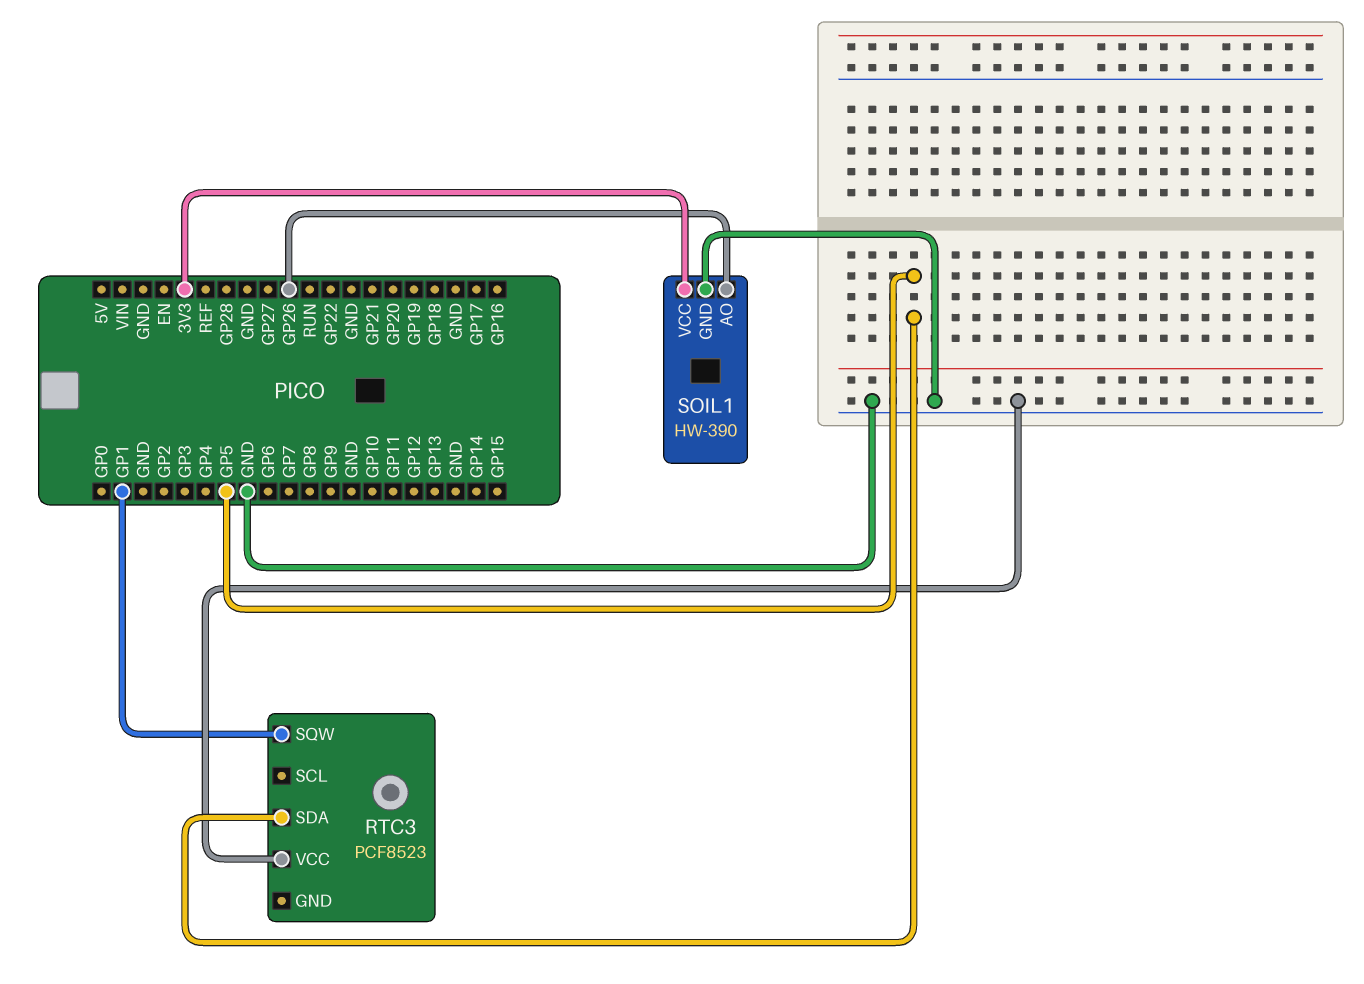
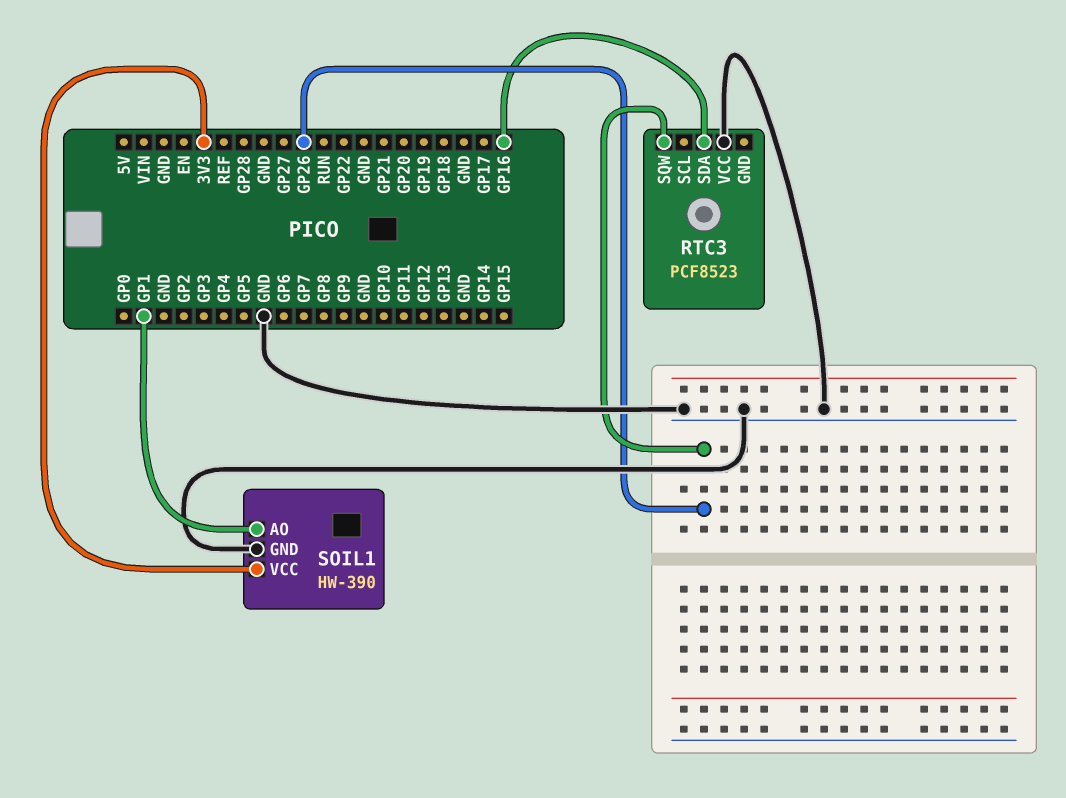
RTC3 pin SDA: GP5 -> GP16
RTC3 pin SQW: GP1 -> GP26
SOIL1 pin AO: GP26 -> GP1

